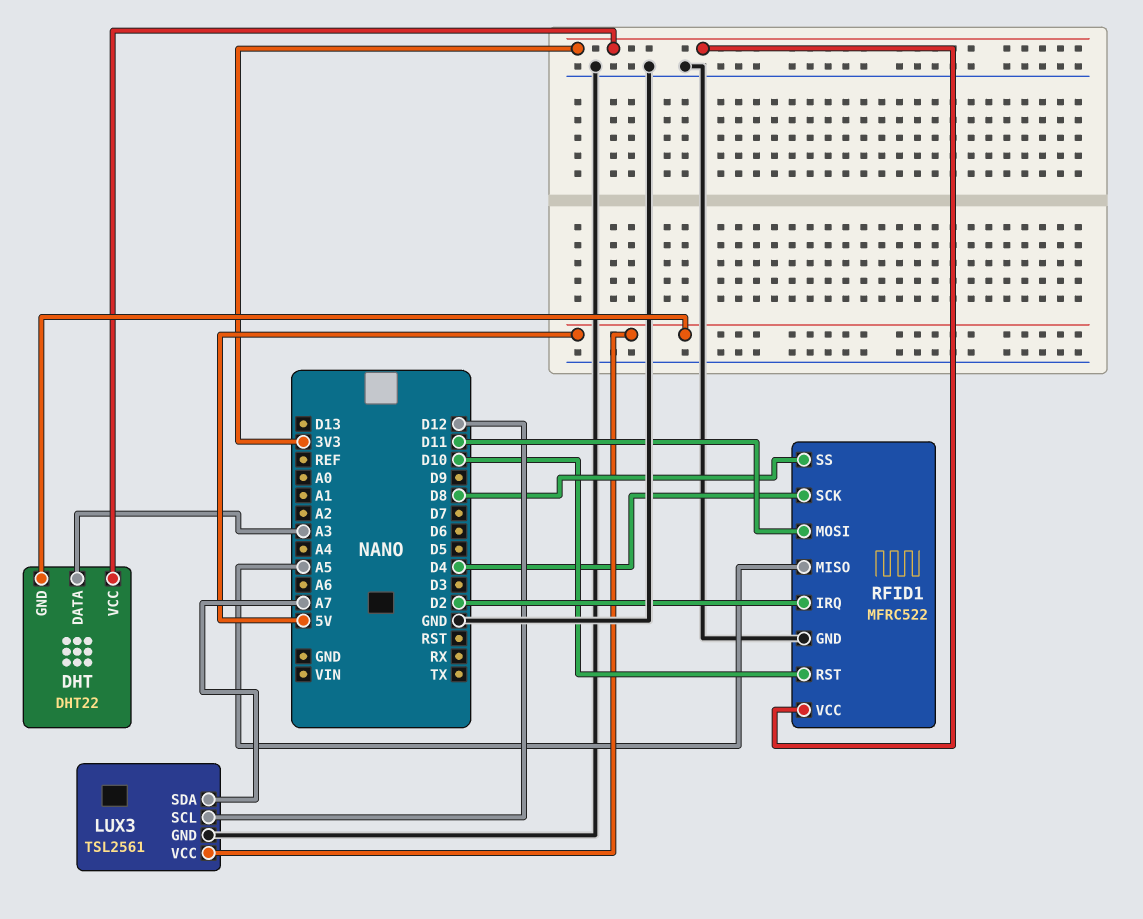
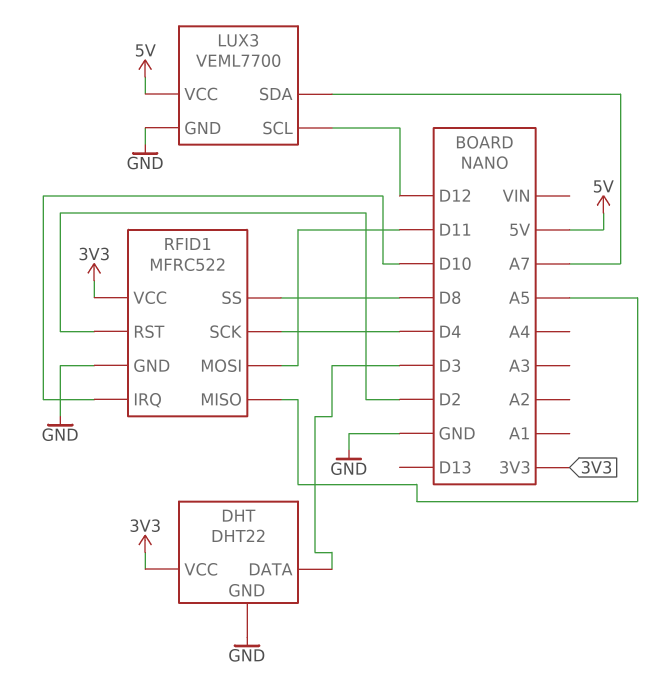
DHT pin DATA: A3 -> D3
DHT pin GND: 5V -> GND
LUX3: TSL2561 -> VEML7700
RFID1 pin IRQ: D2 -> D10
RFID1 pin RST: D10 -> D2

